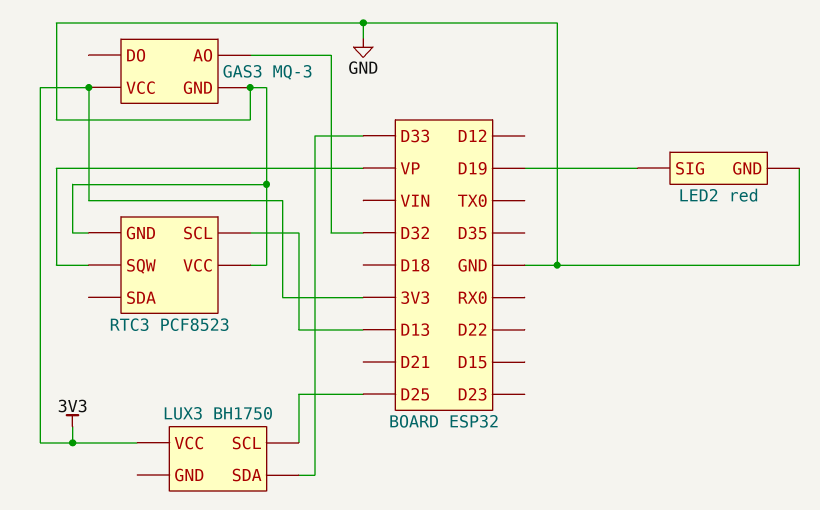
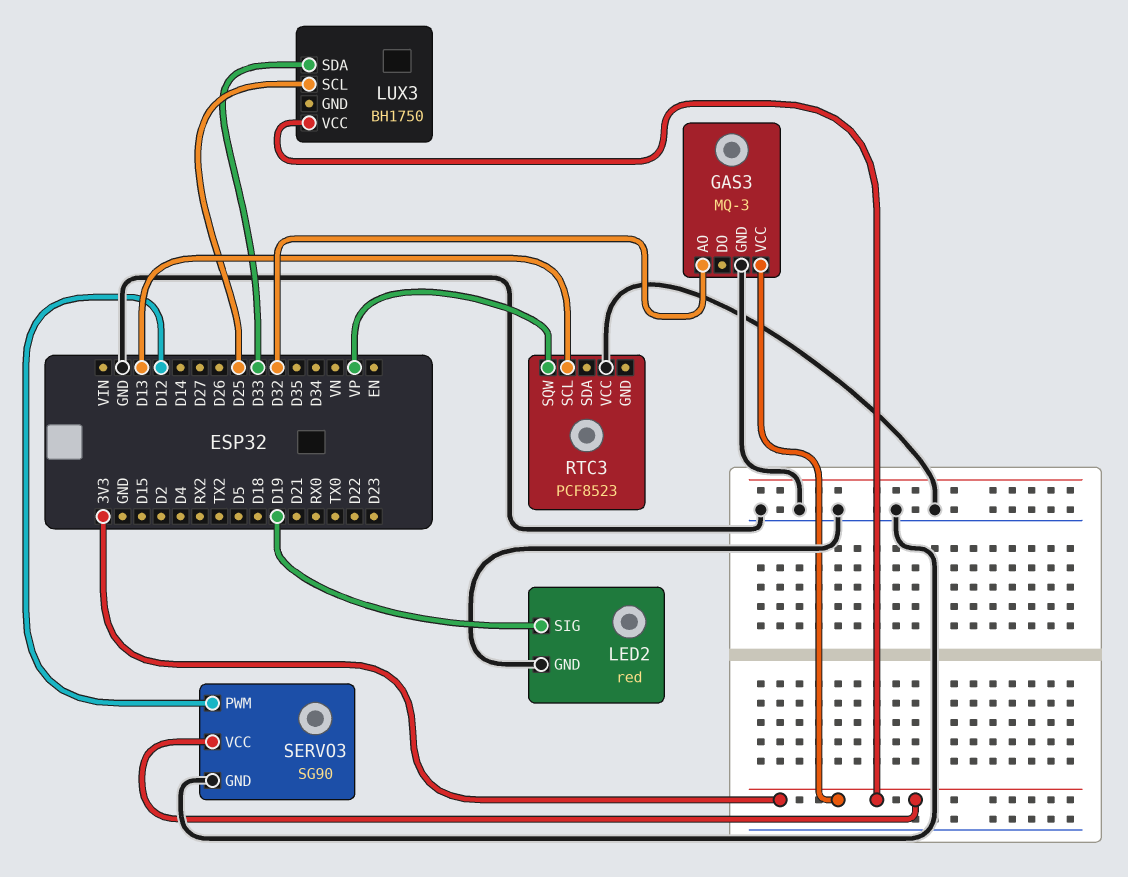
RTC3 pin GND: GND -> none
SERVO3: none -> SG90
SERVO3 pin GND: none -> GND
SERVO3 pin PWM: none -> D12
SERVO3 pin VCC: none -> 3V3

